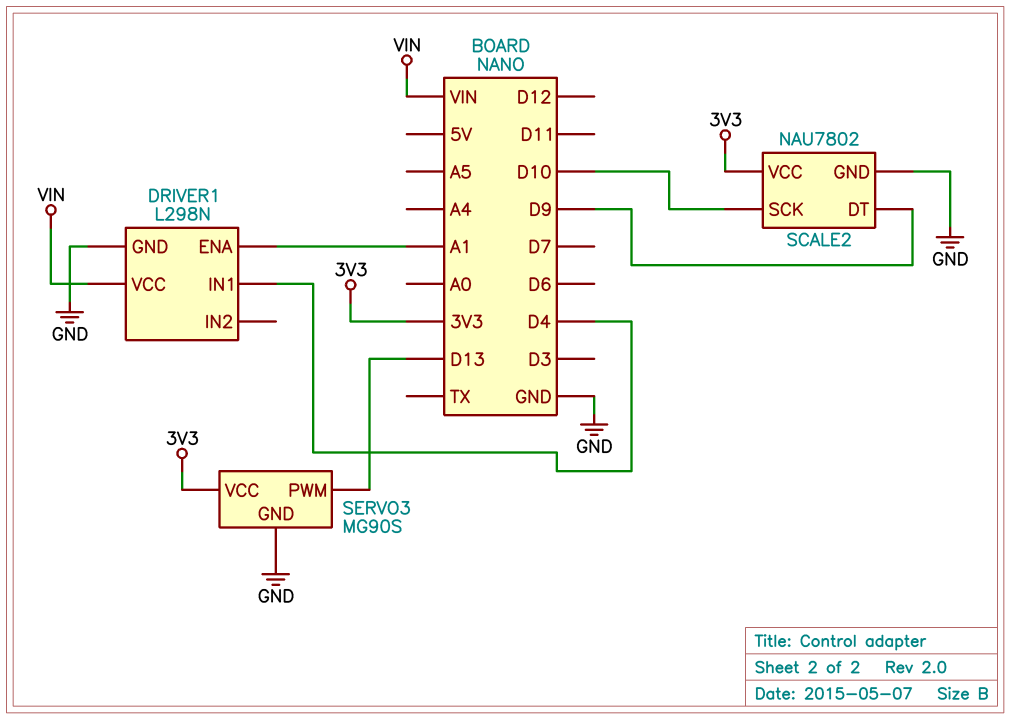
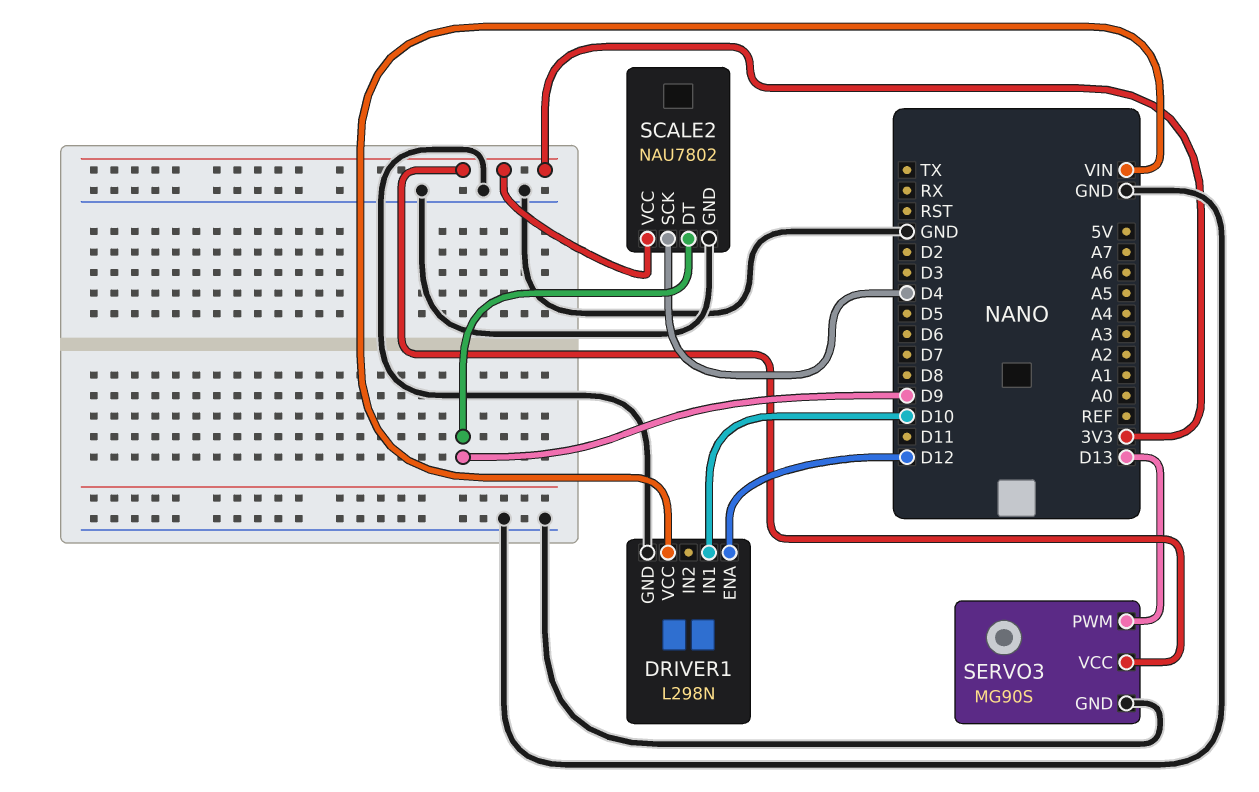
DRIVER1 pin ENA: A1 -> D12
DRIVER1 pin IN1: D4 -> D10
SCALE2 pin SCK: D10 -> D4

